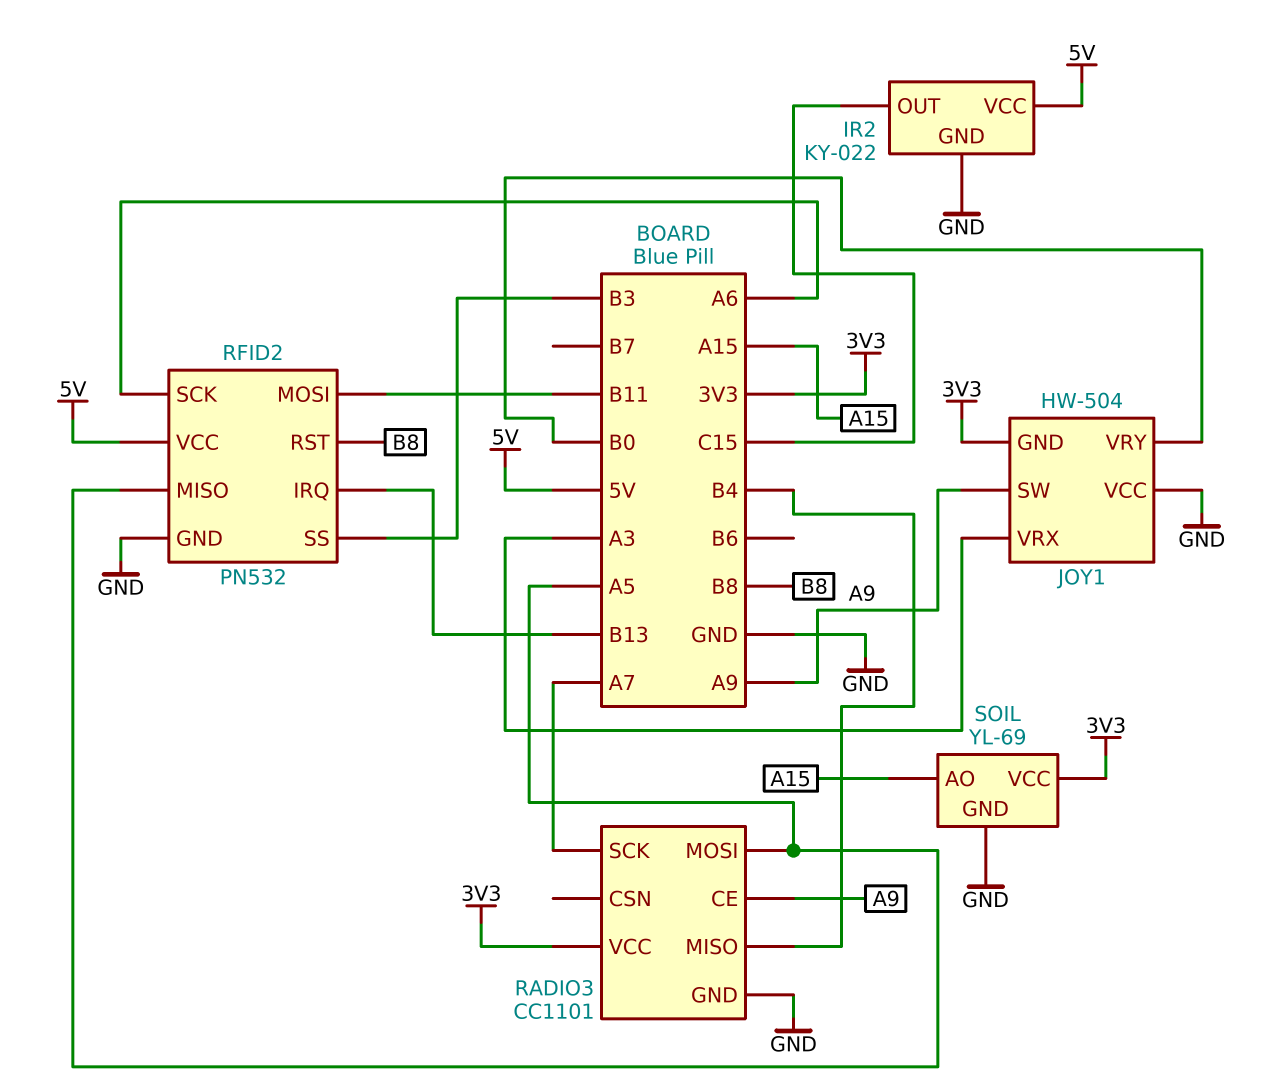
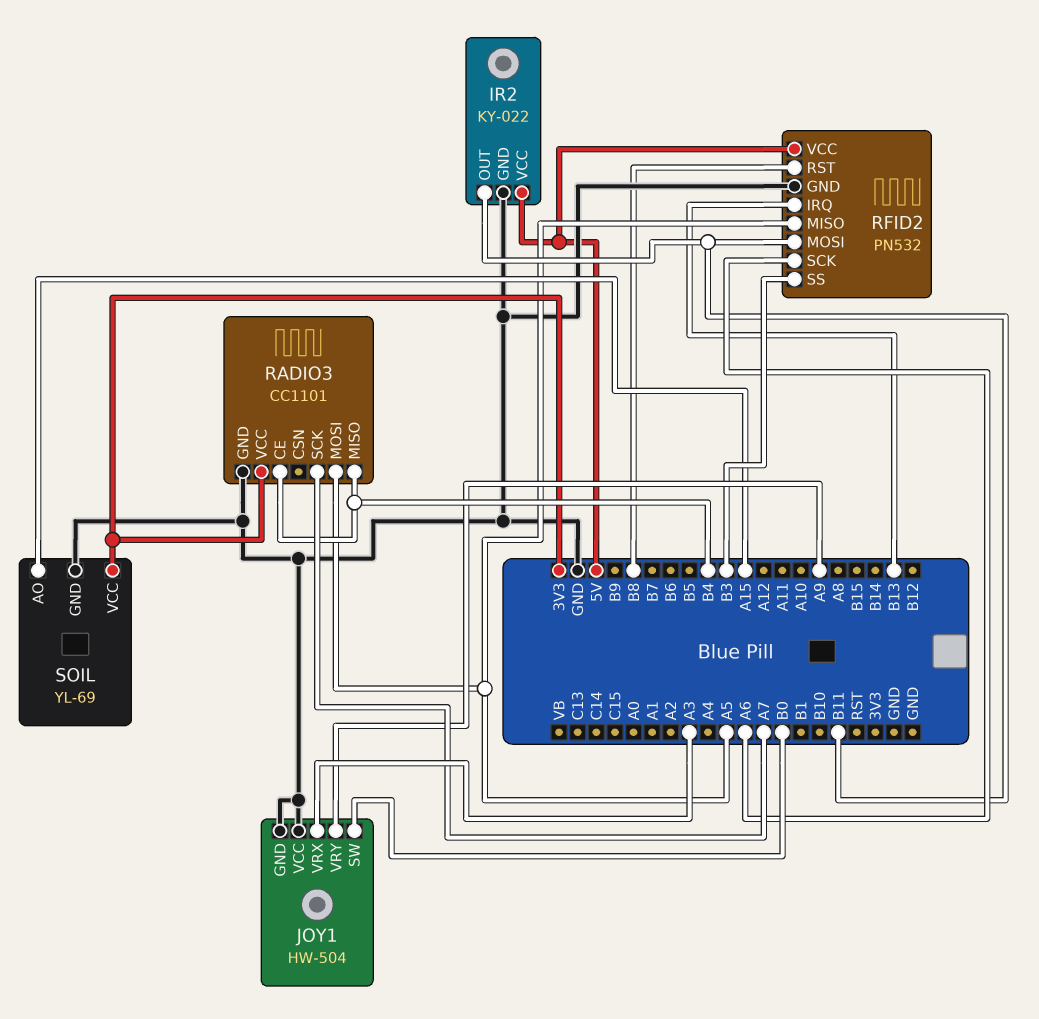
IR2 pin OUT: C15 -> B11
JOY1 pin GND: 3V3 -> GND
JOY1 pin SW: A9 -> B0
JOY1 pin VRY: B0 -> A9
RADIO3 pin CE: A9 -> B4

